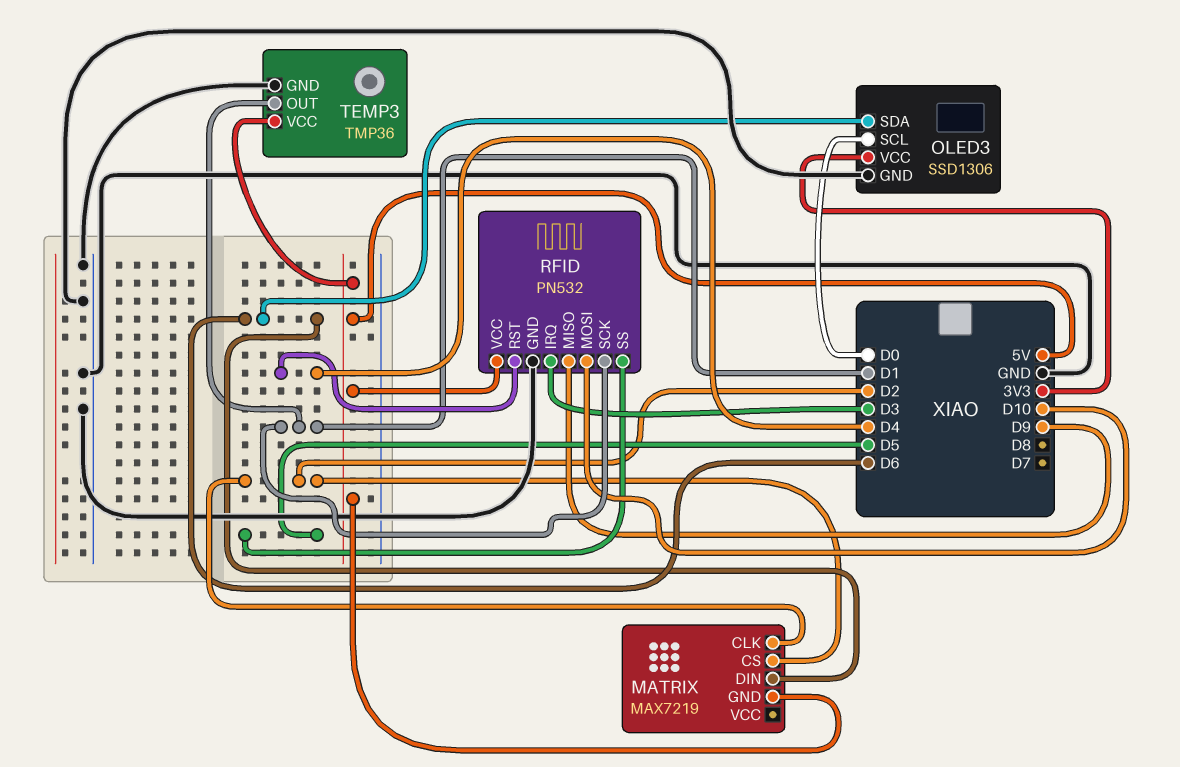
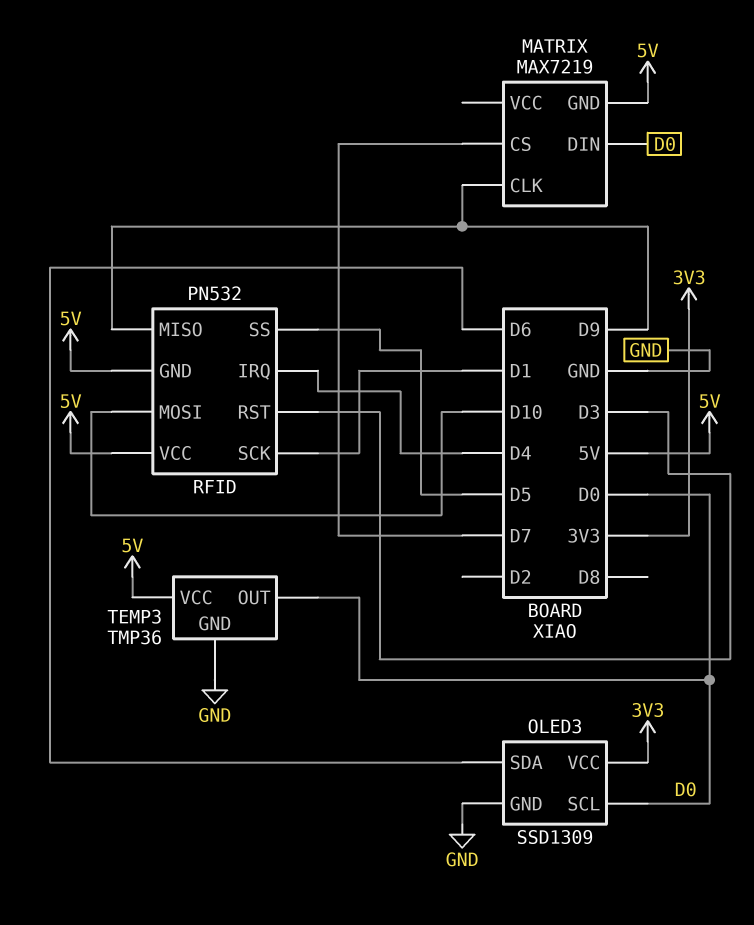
MATRIX pin CLK: D2 -> D9
MATRIX pin CS: D2 -> D7
MATRIX pin DIN: D6 -> D0
OLED3: SSD1306 -> SSD1309
RFID pin GND: GND -> 5V
RFID pin IRQ: D3 -> D4
RFID pin RST: D4 -> D3
TEMP3 pin OUT: D1 -> D0

